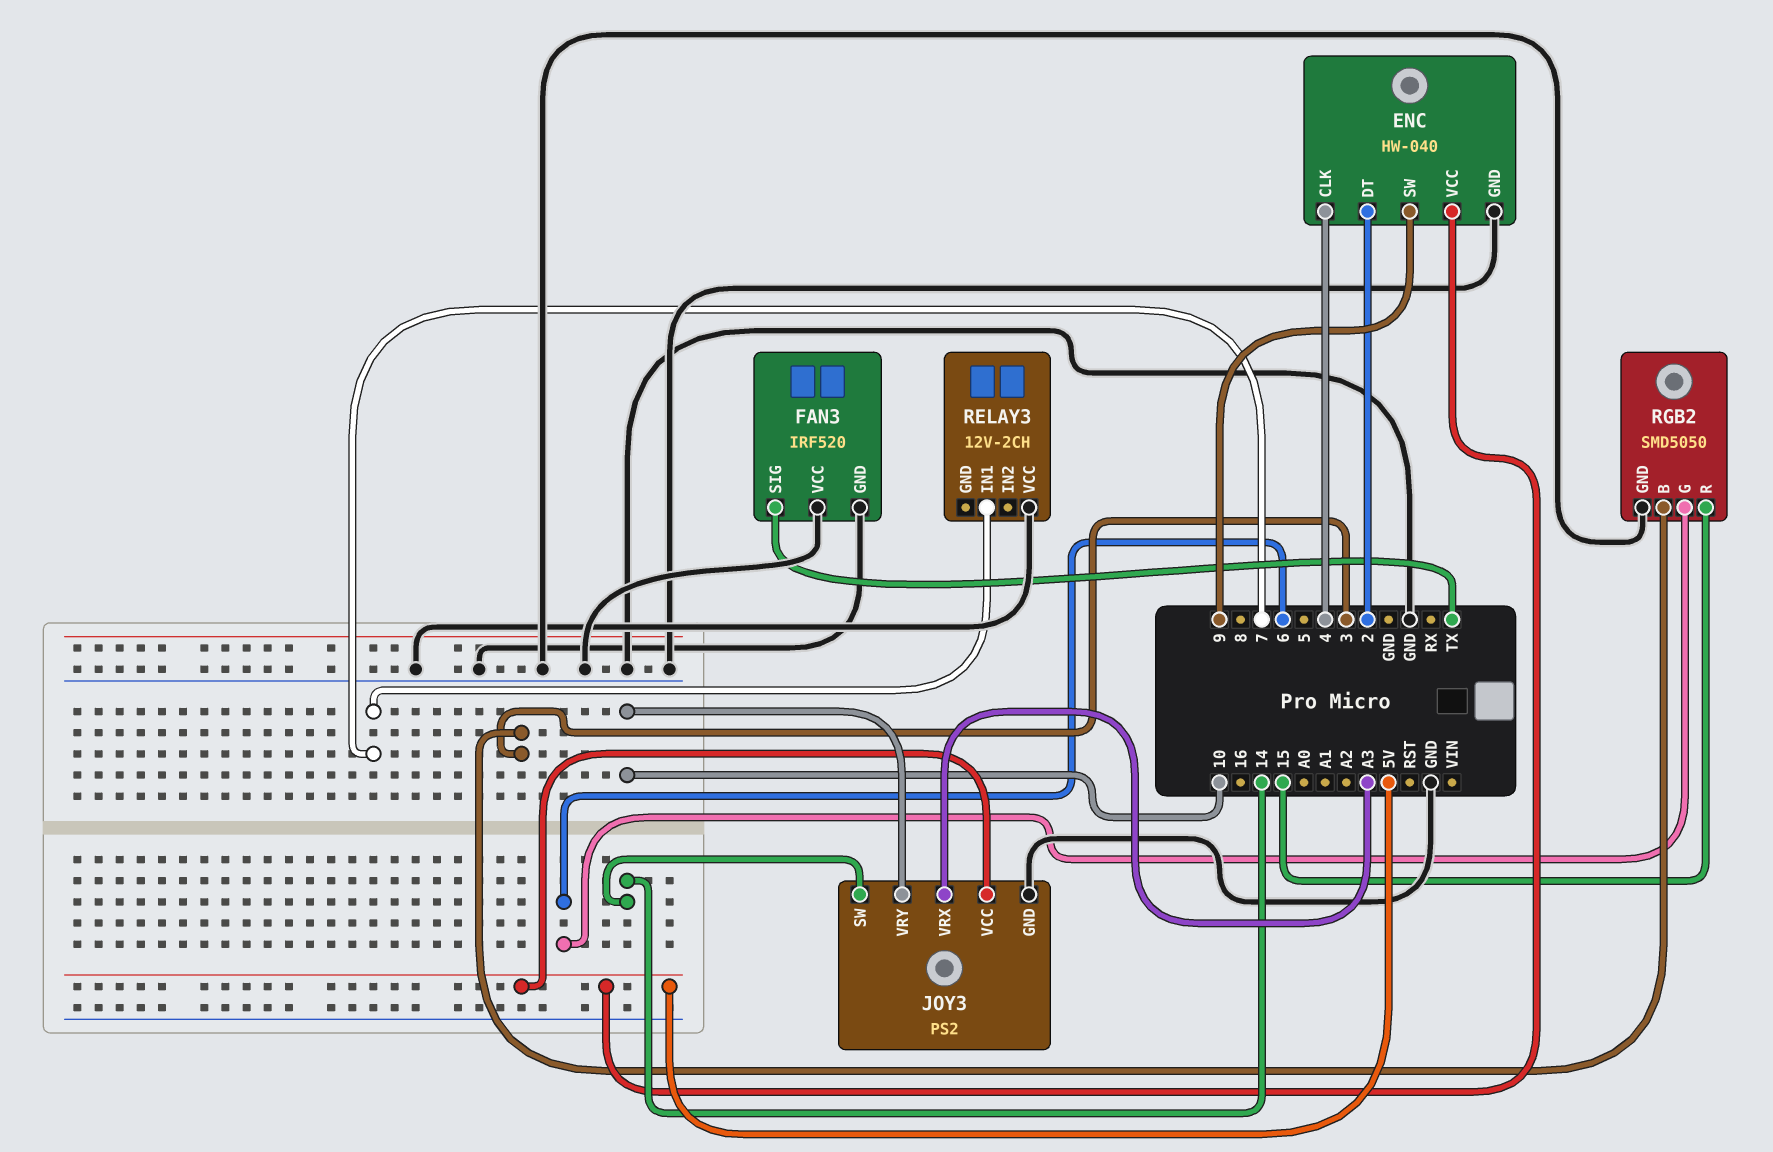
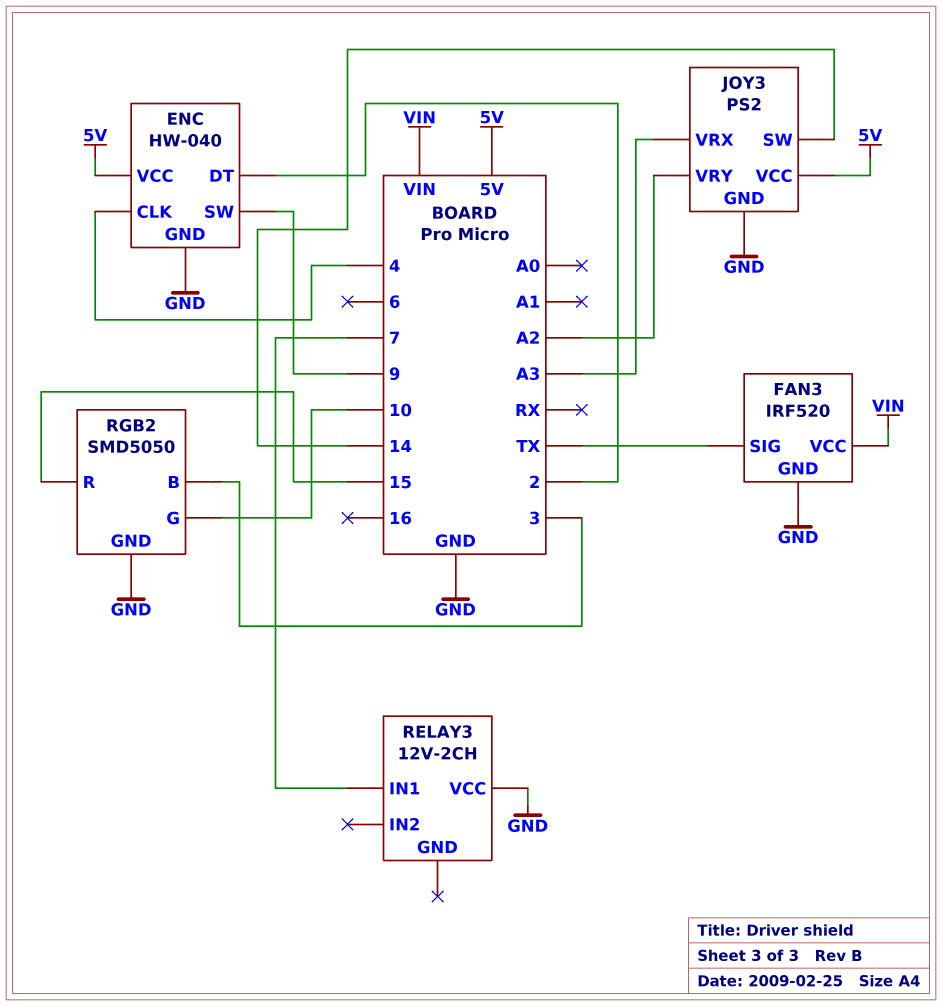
FAN3 pin VCC: GND -> VIN
JOY3 pin VRY: 10 -> A2
RGB2 pin G: 6 -> 10

